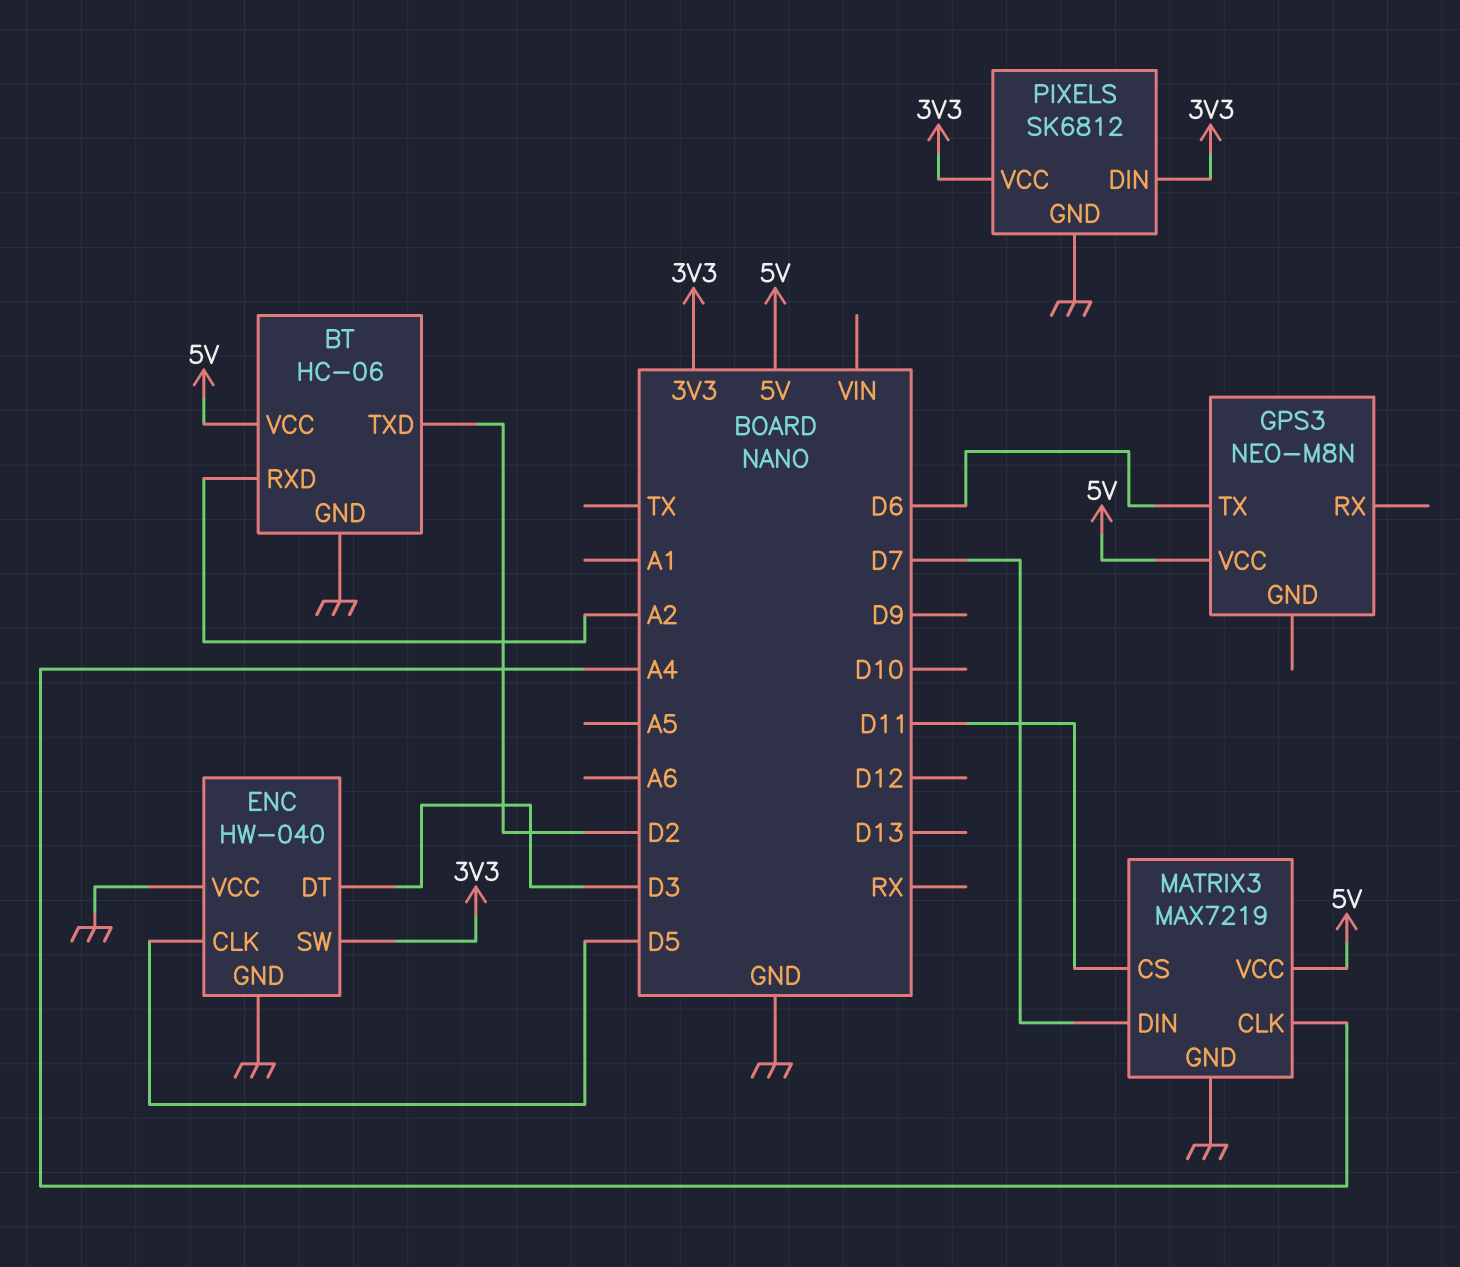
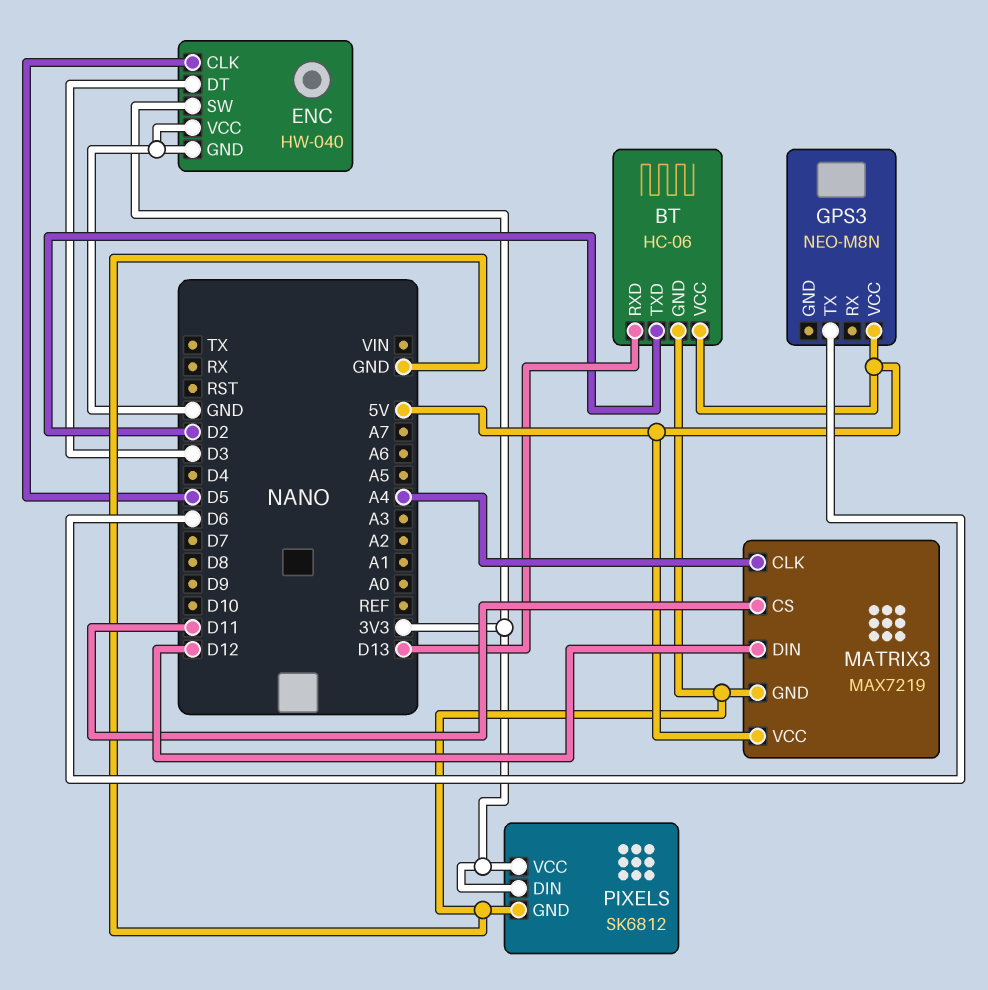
BT pin RXD: A2 -> D13
MATRIX3 pin DIN: D7 -> D12

